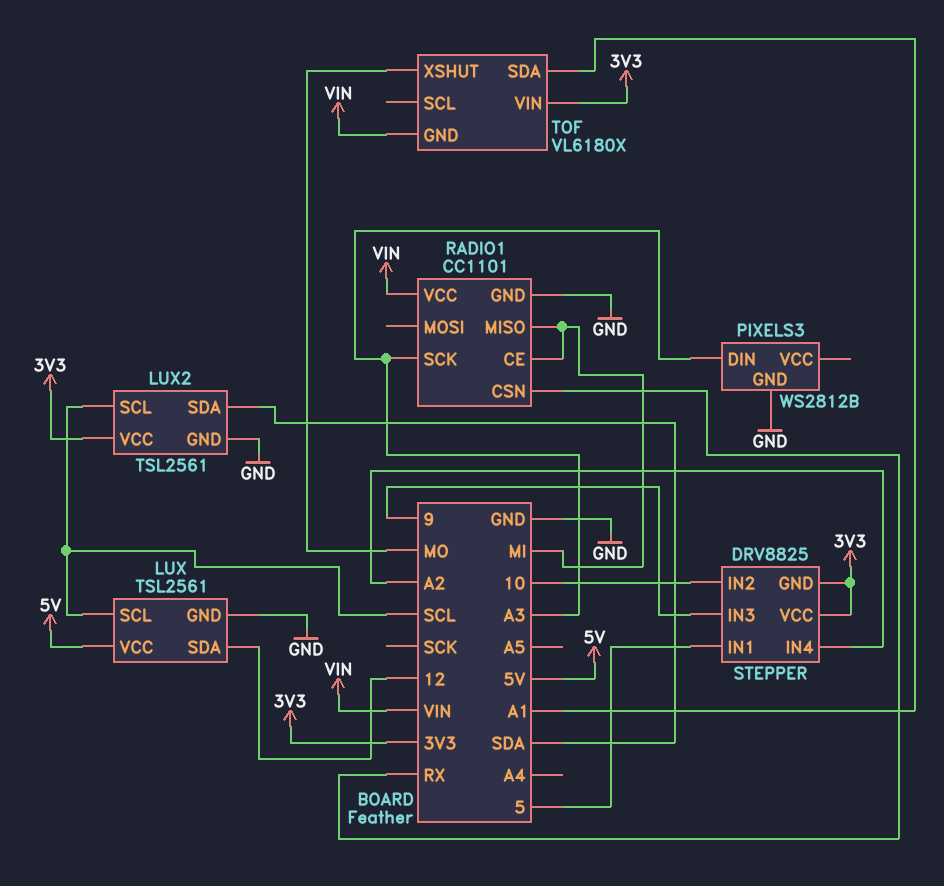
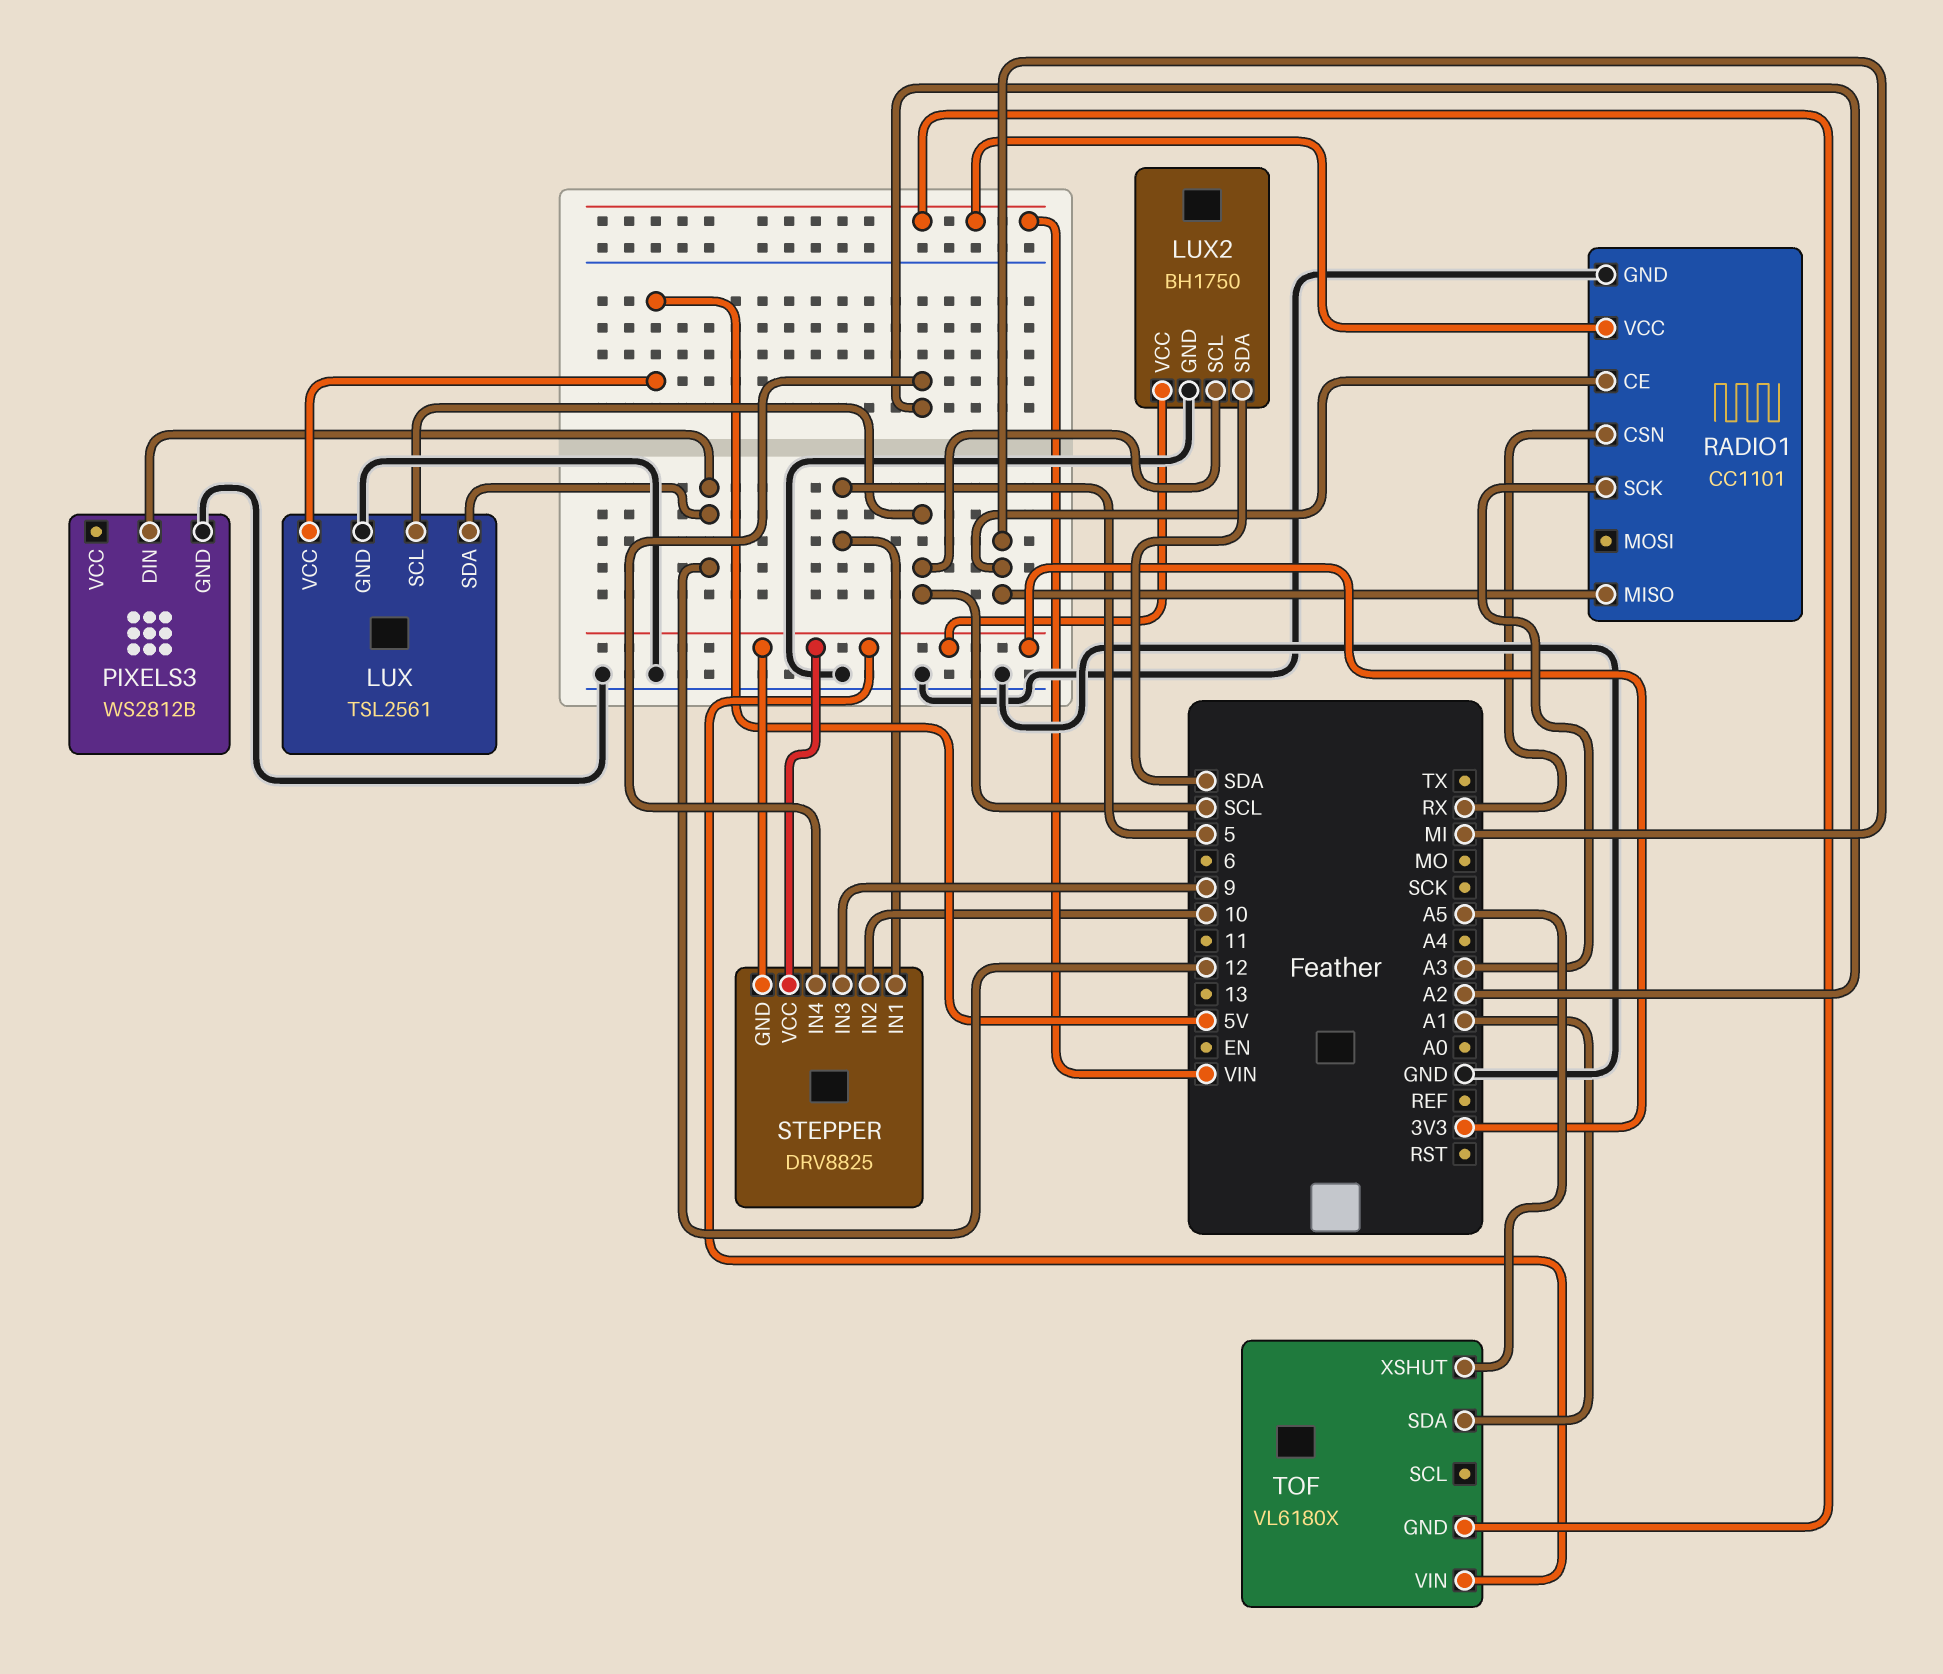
LUX2: TSL2561 -> BH1750
PIXELS3 pin DIN: A3 -> 12
TOF pin XSHUT: MO -> A5

